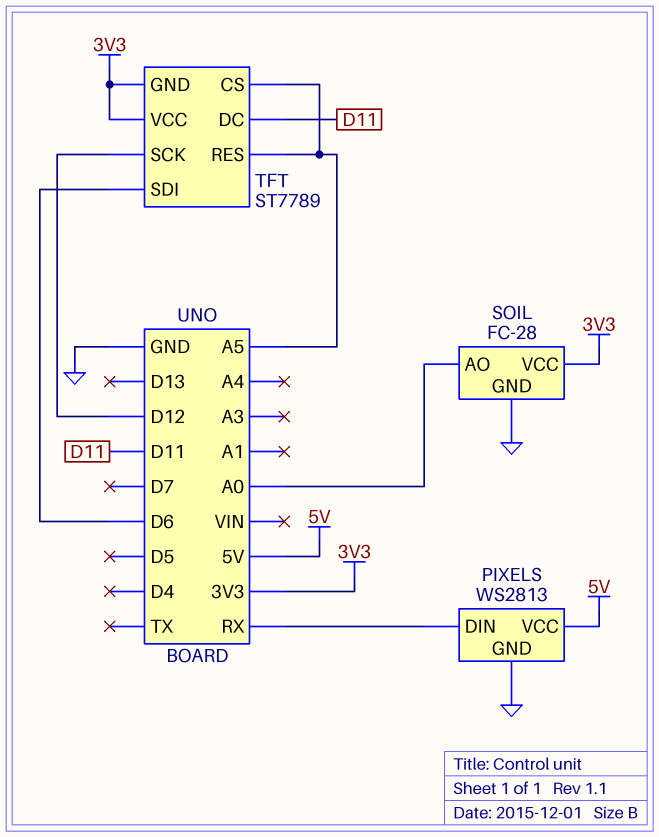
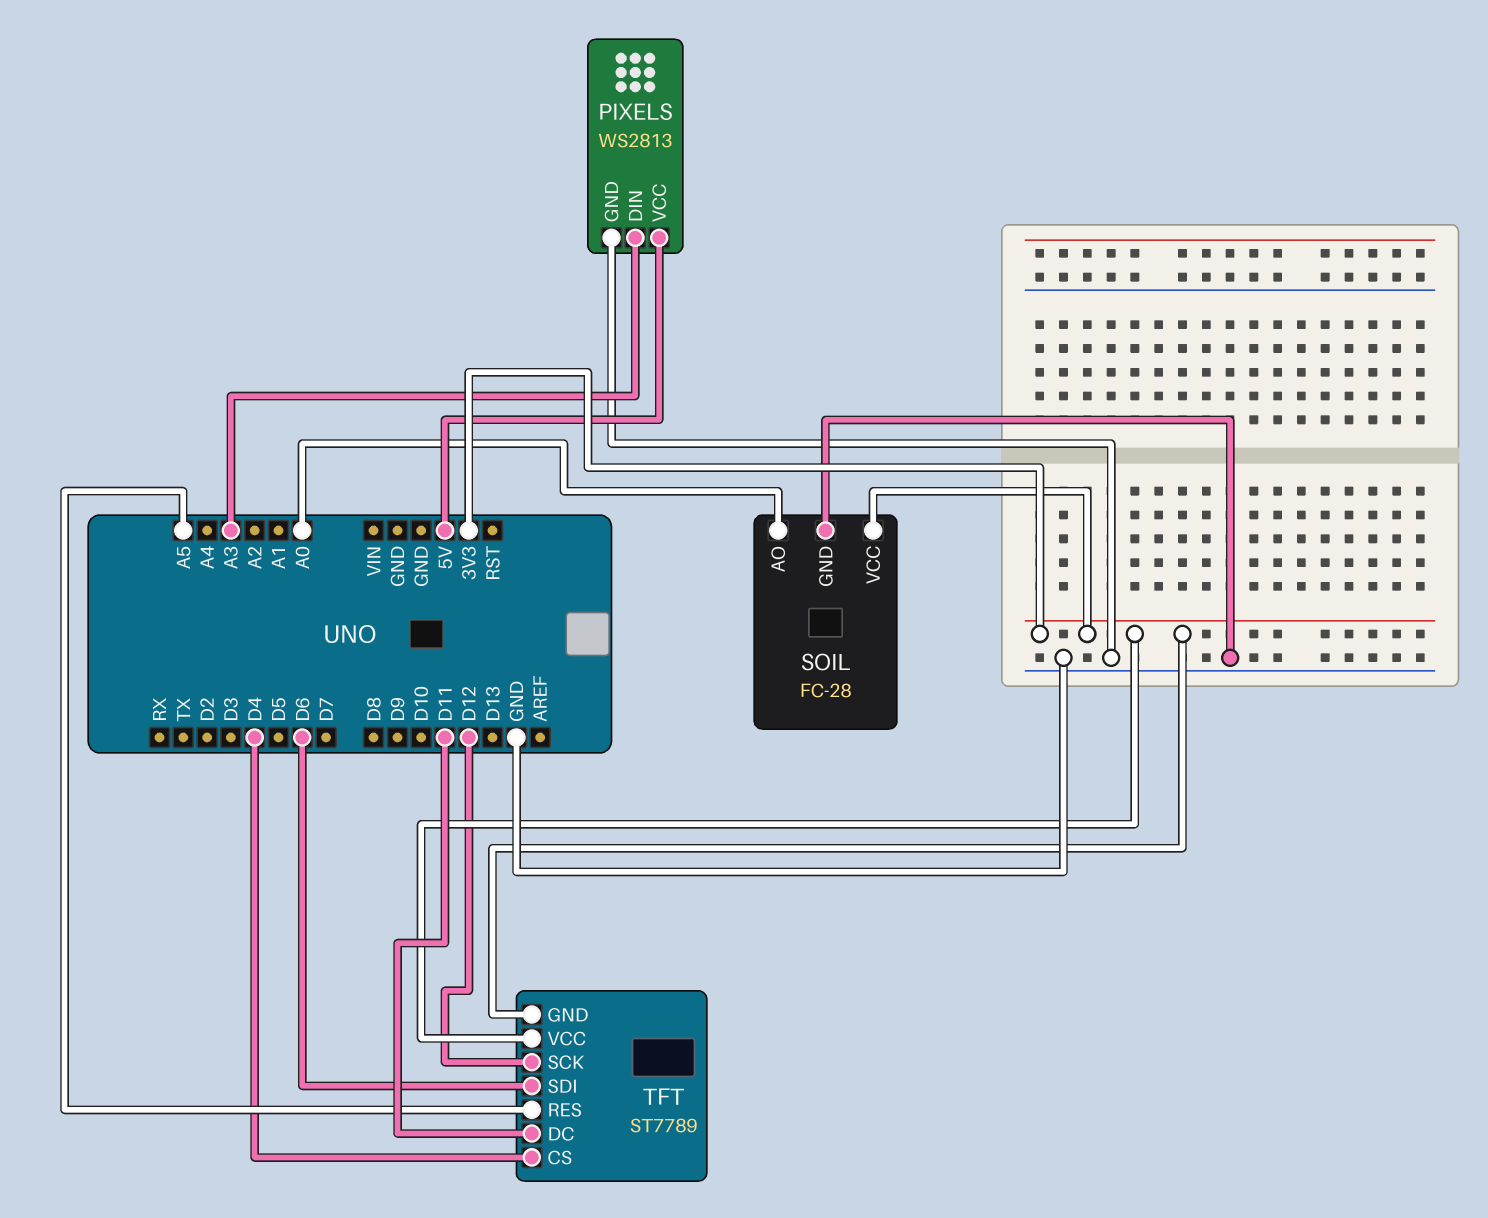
PIXELS pin DIN: RX -> A3
TFT pin CS: A5 -> D4

